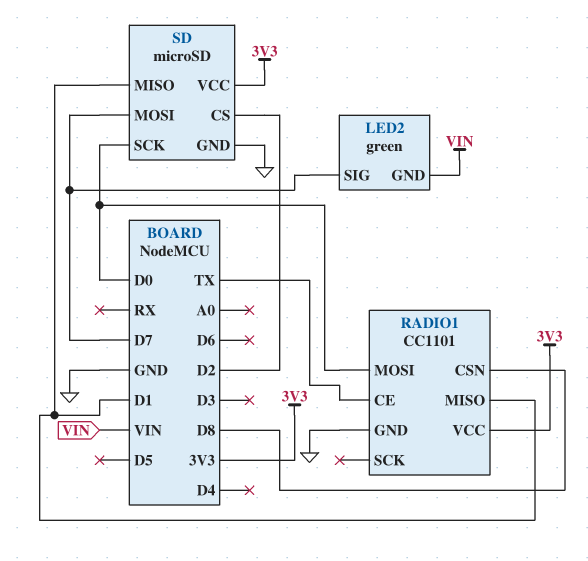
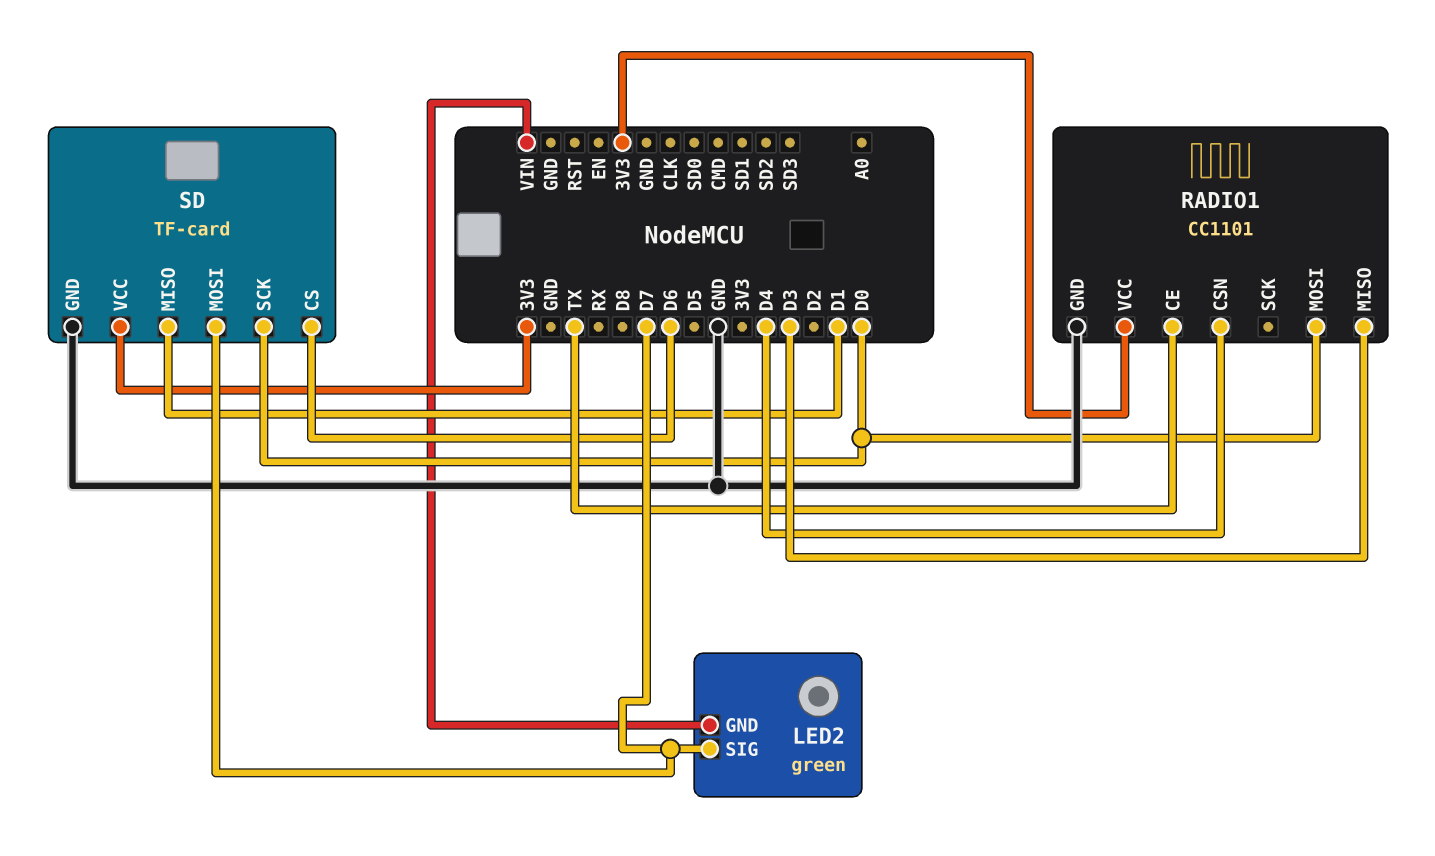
RADIO1 pin CSN: D8 -> D4
RADIO1 pin MISO: D1 -> D3
SD: microSD -> TF-card
SD pin CS: D2 -> D6

